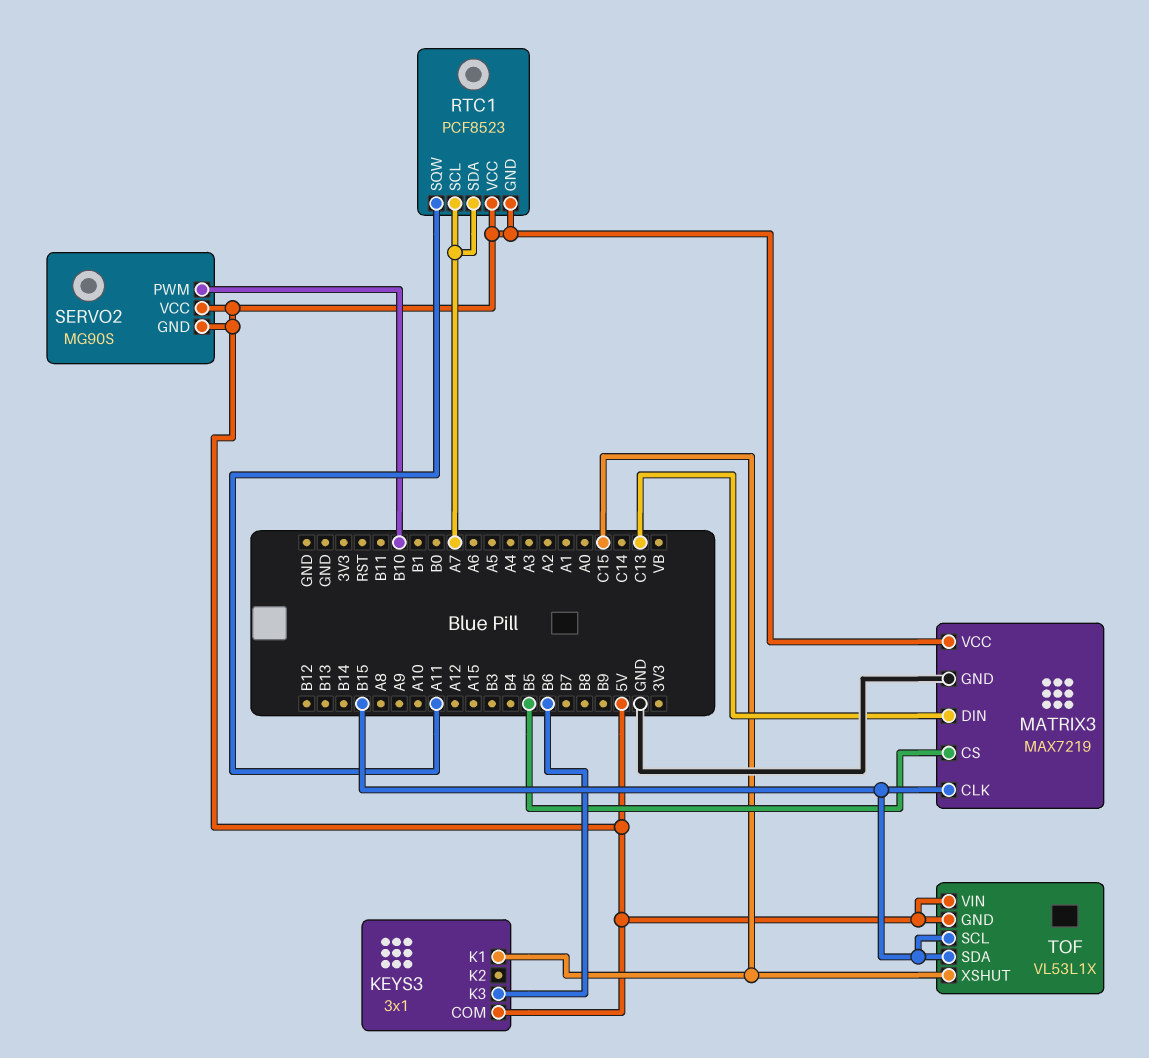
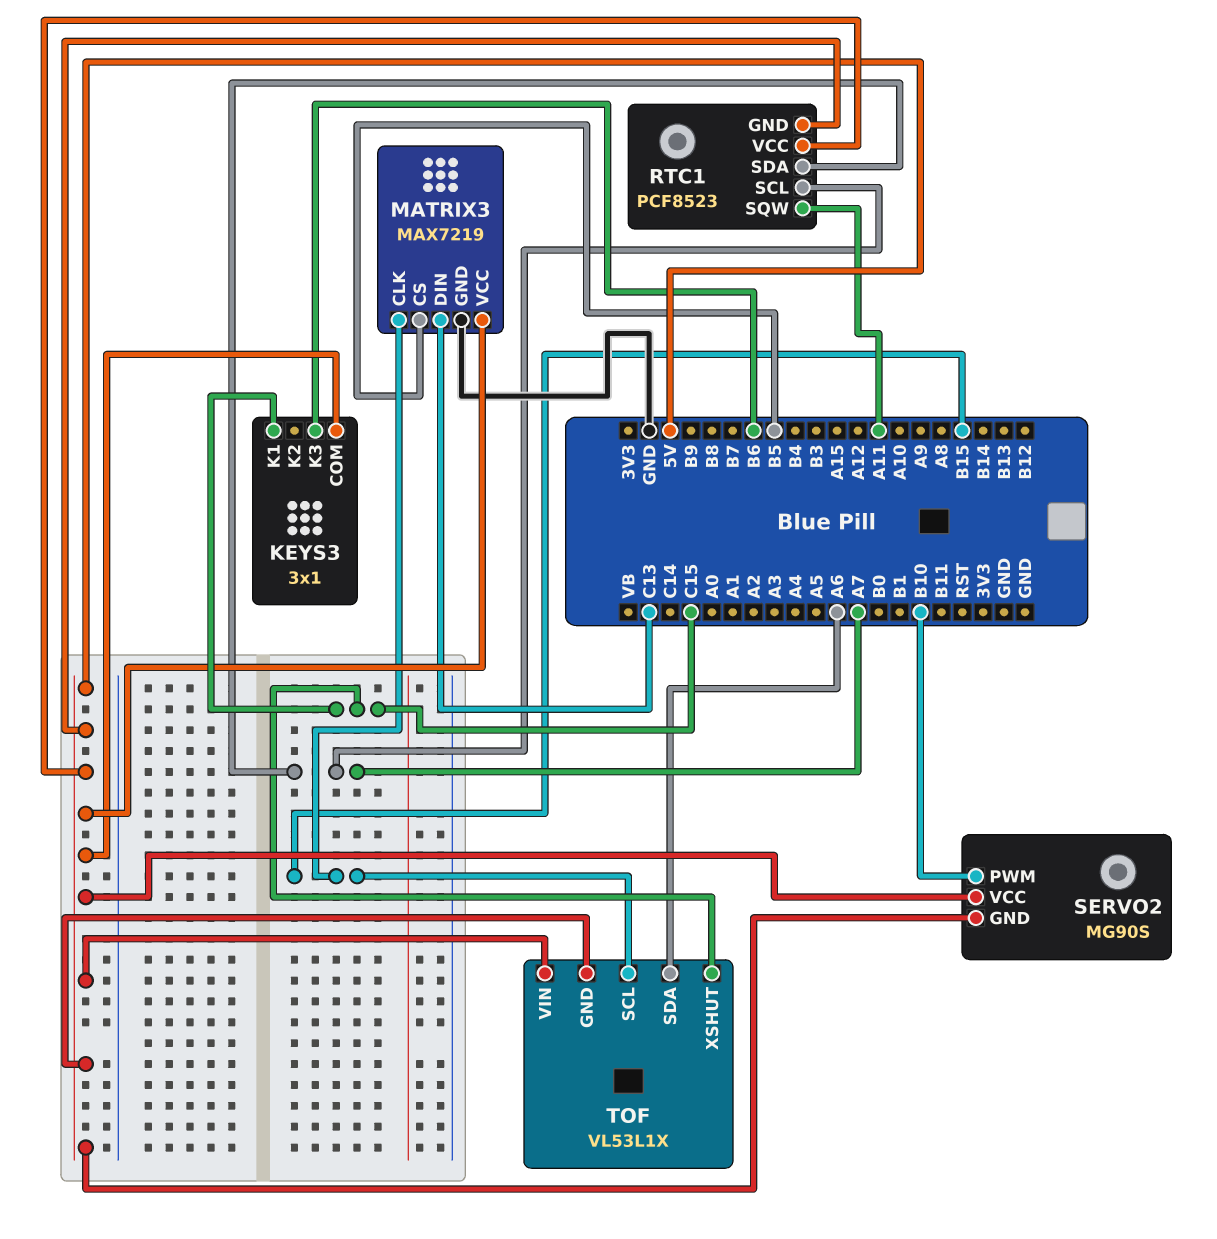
TOF pin SDA: B15 -> A6

